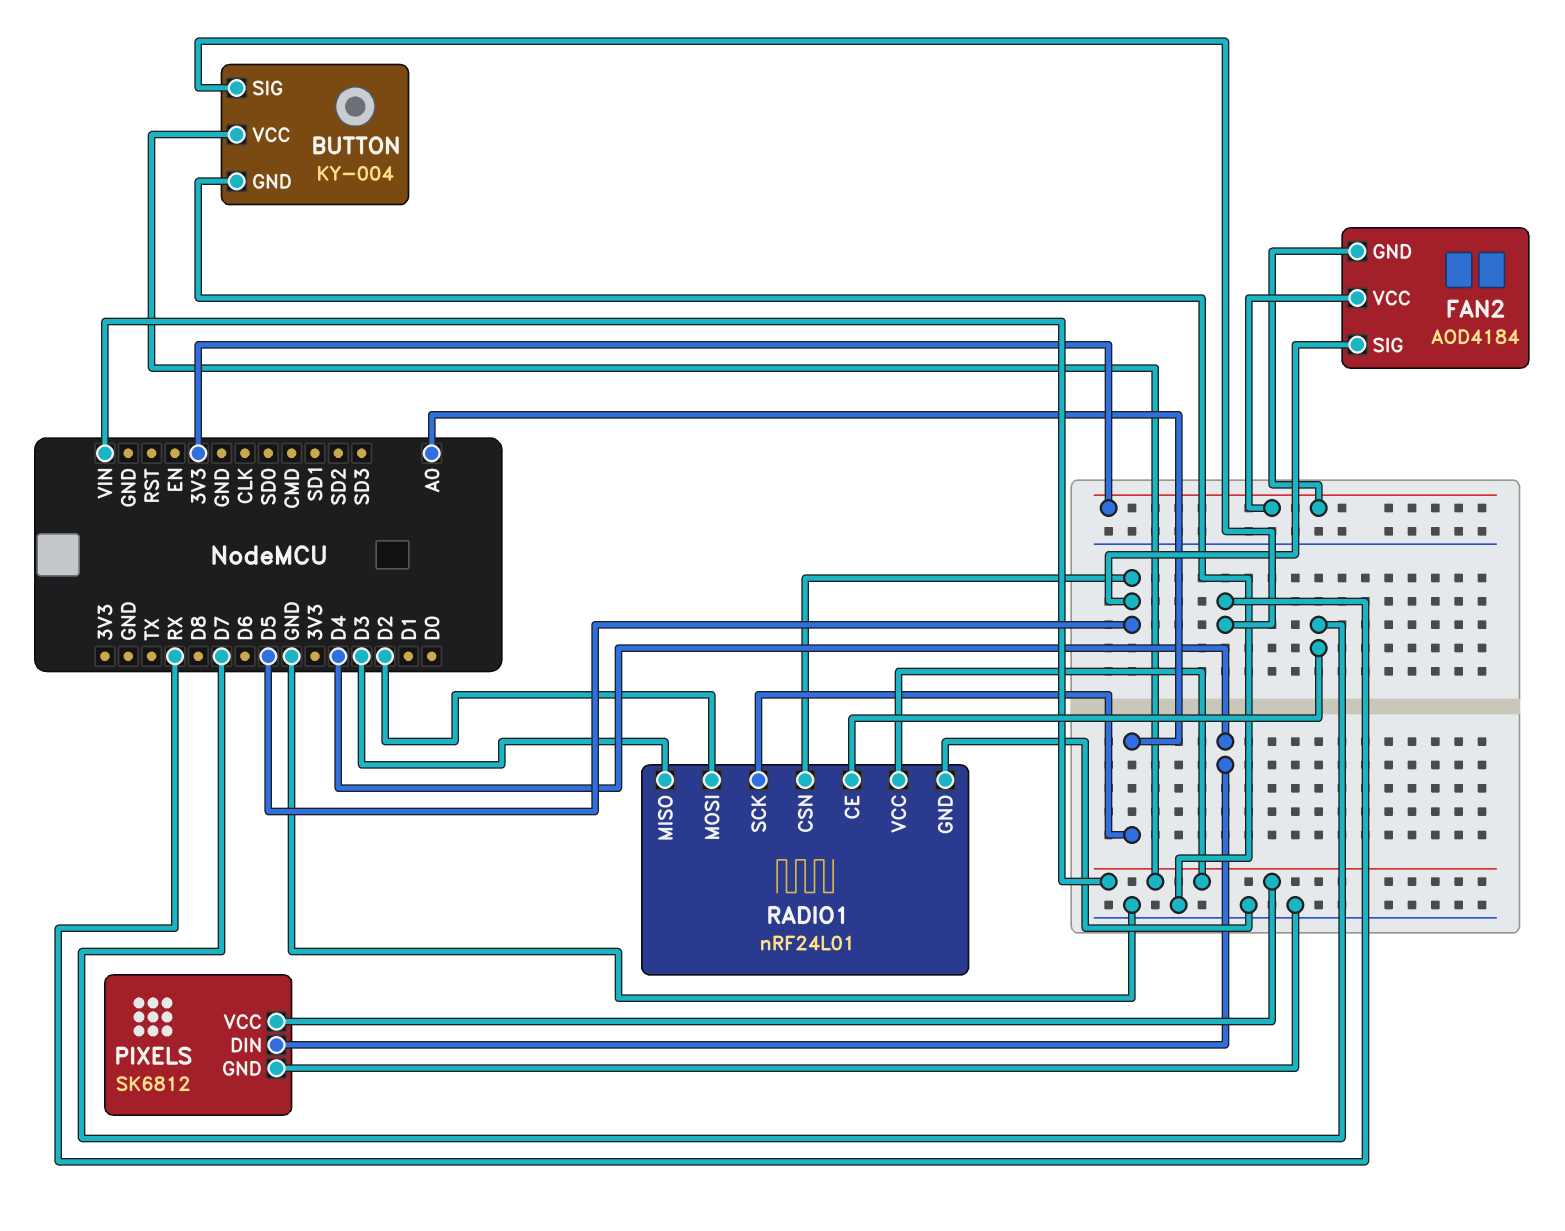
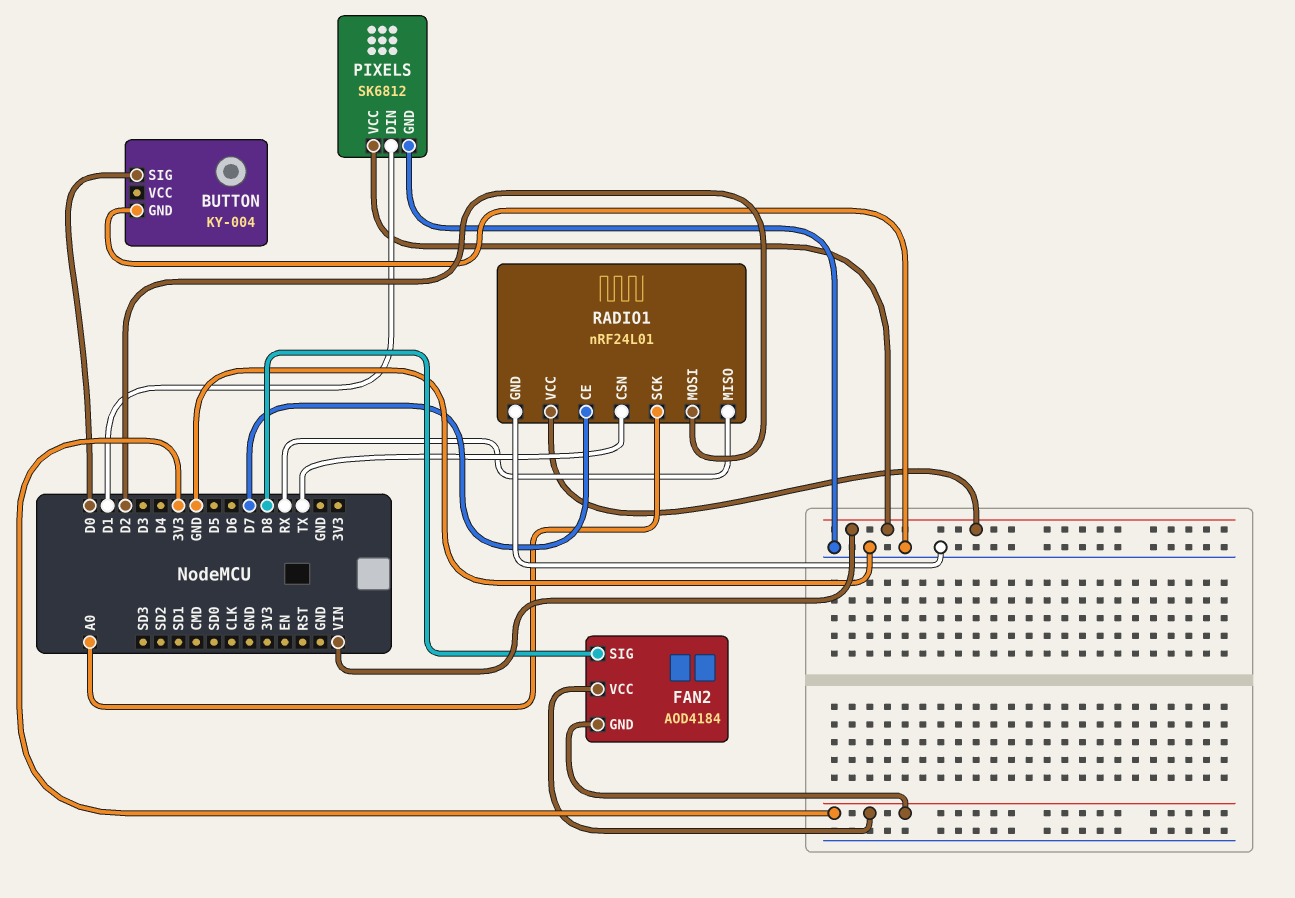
BUTTON pin SIG: RX -> D0
BUTTON pin VCC: VIN -> none
FAN2 pin SIG: D5 -> D8
PIXELS pin DIN: D4 -> D1
RADIO1 pin CSN: D5 -> TX
RADIO1 pin MISO: D3 -> RX

